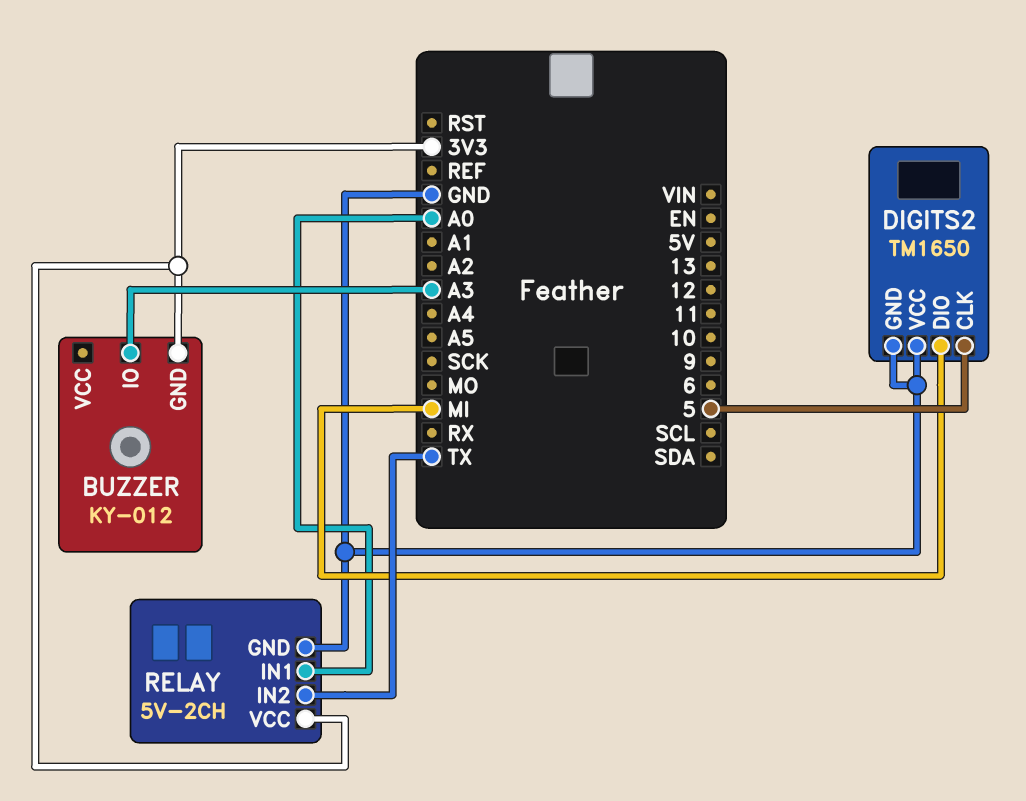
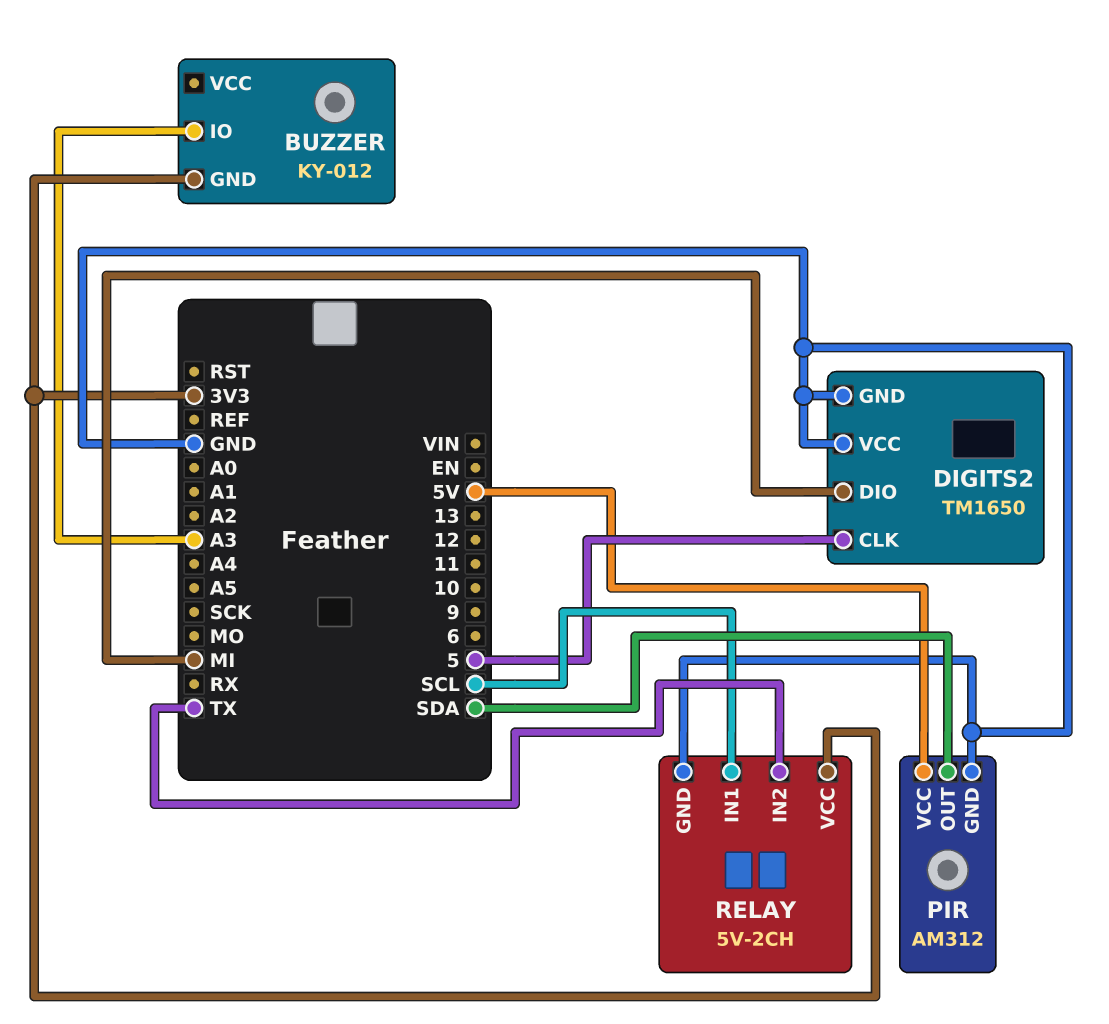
PIR: none -> AM312
PIR pin GND: none -> GND
PIR pin OUT: none -> SDA
PIR pin VCC: none -> 5V
RELAY pin IN1: A0 -> SCL

